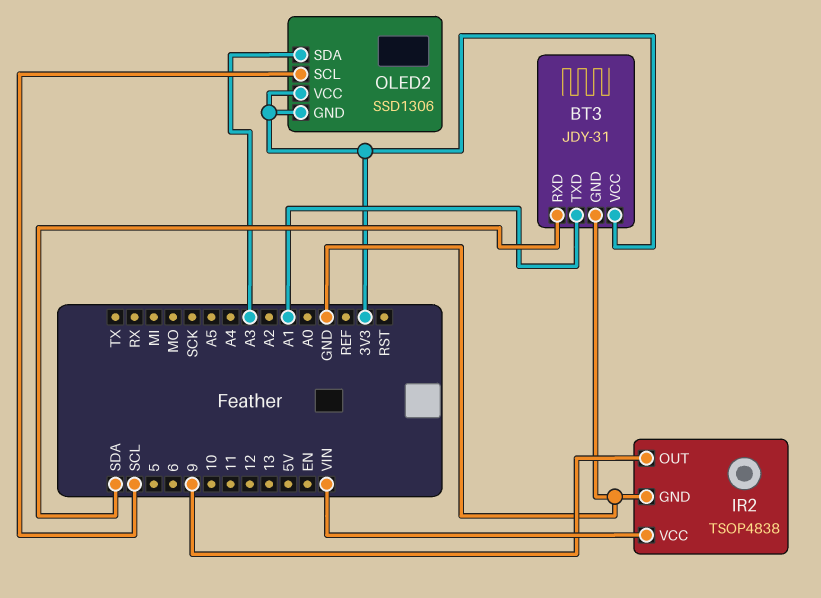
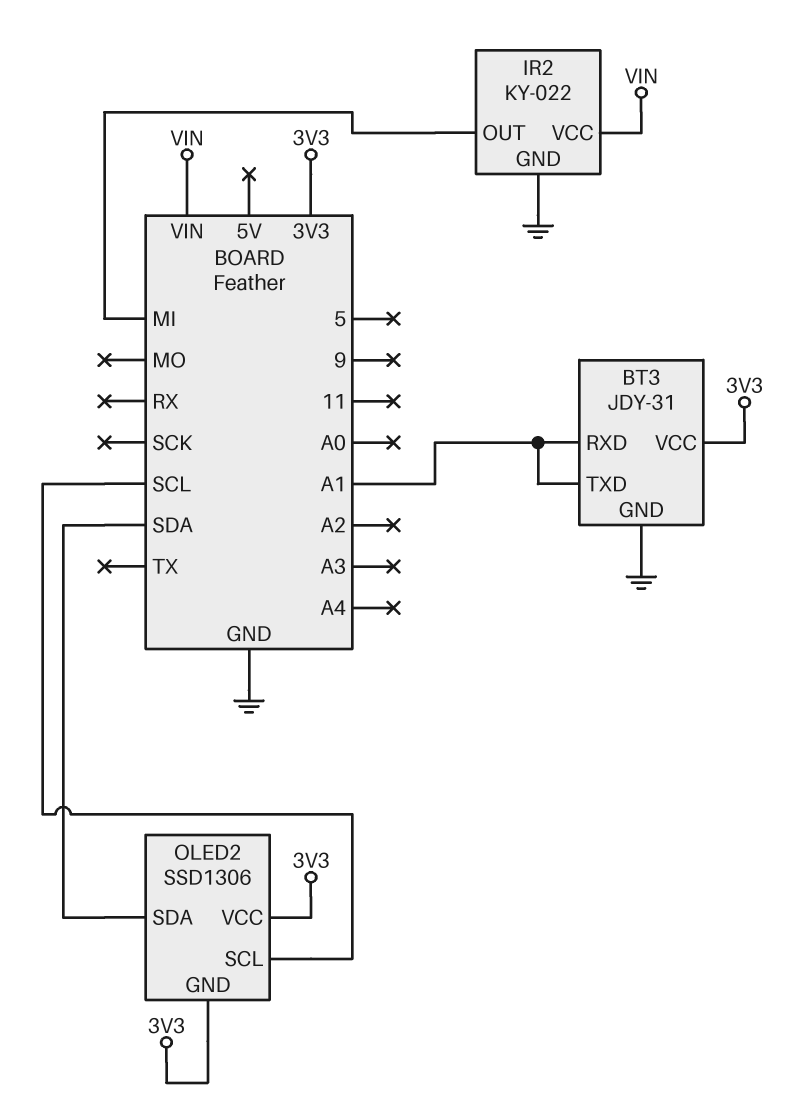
BT3 pin RXD: SDA -> A1
IR2: TSOP4838 -> KY-022
IR2 pin OUT: 9 -> MI
OLED2 pin SDA: A3 -> SDA

